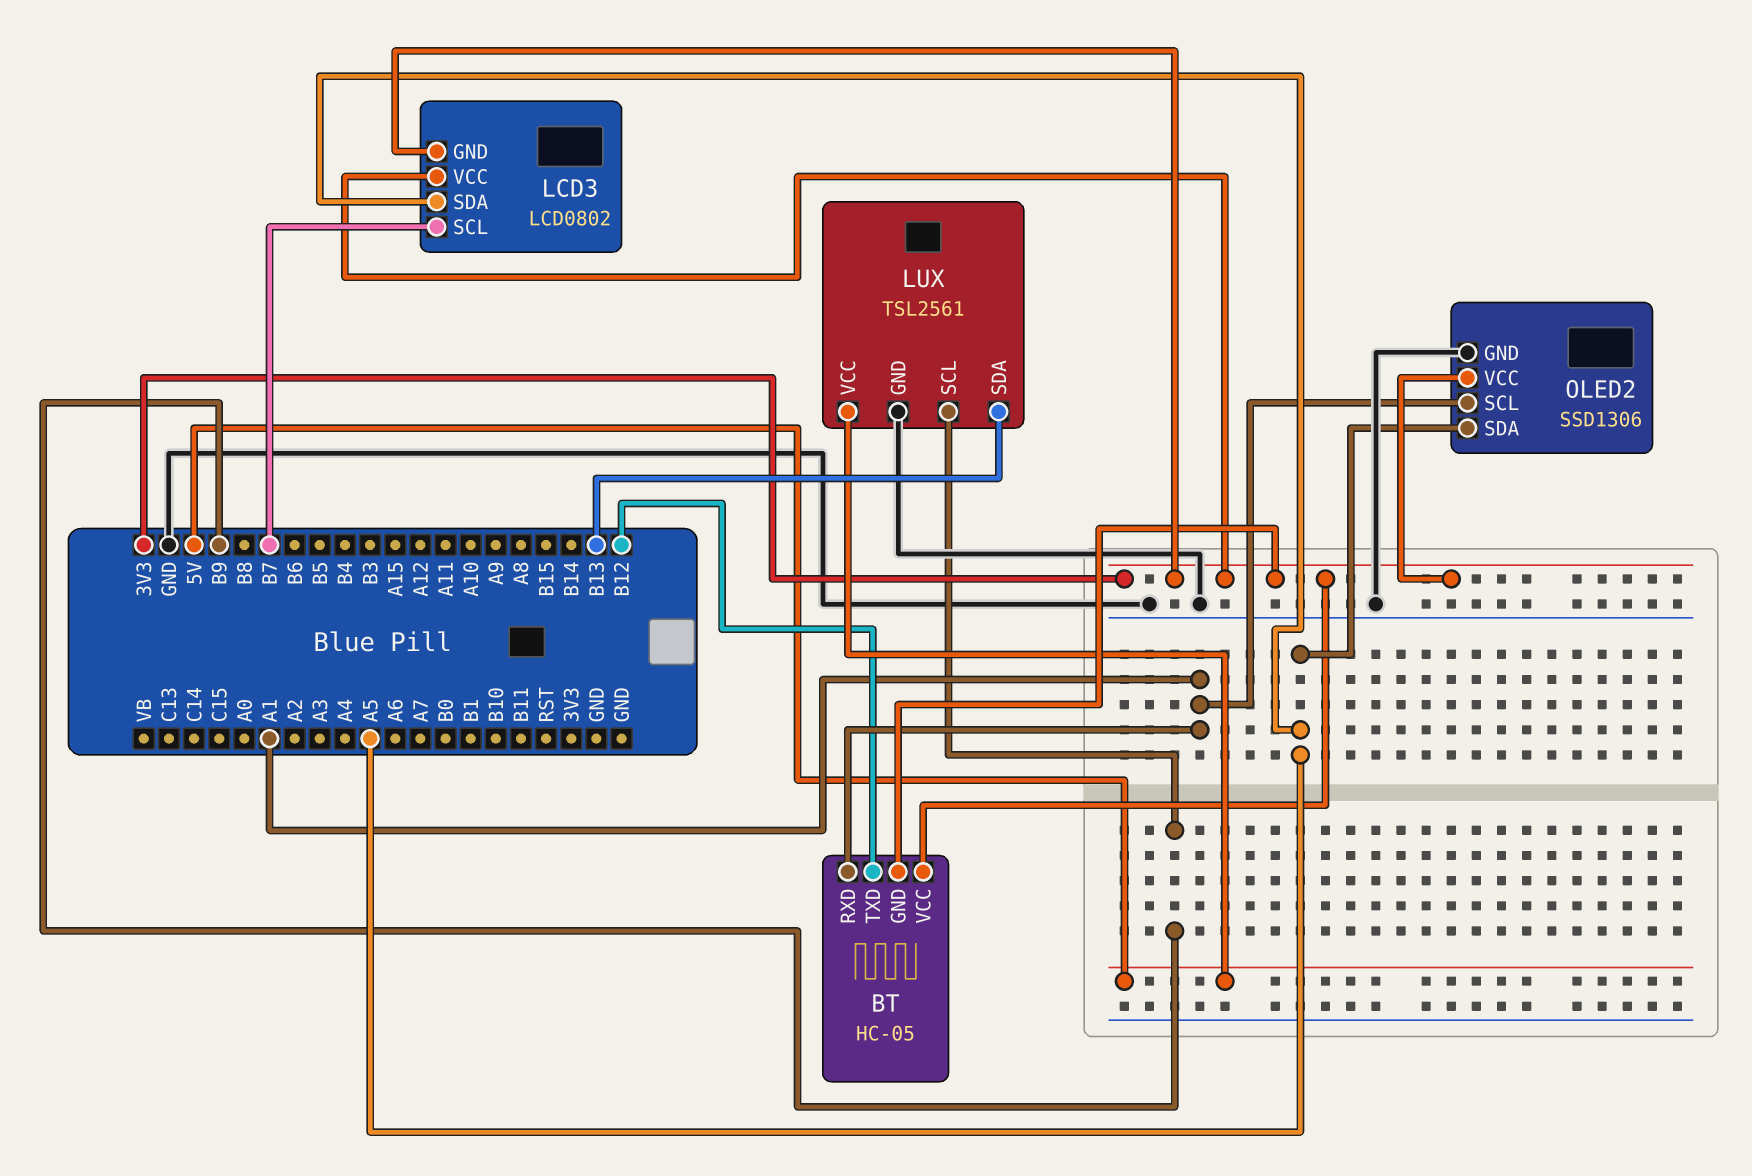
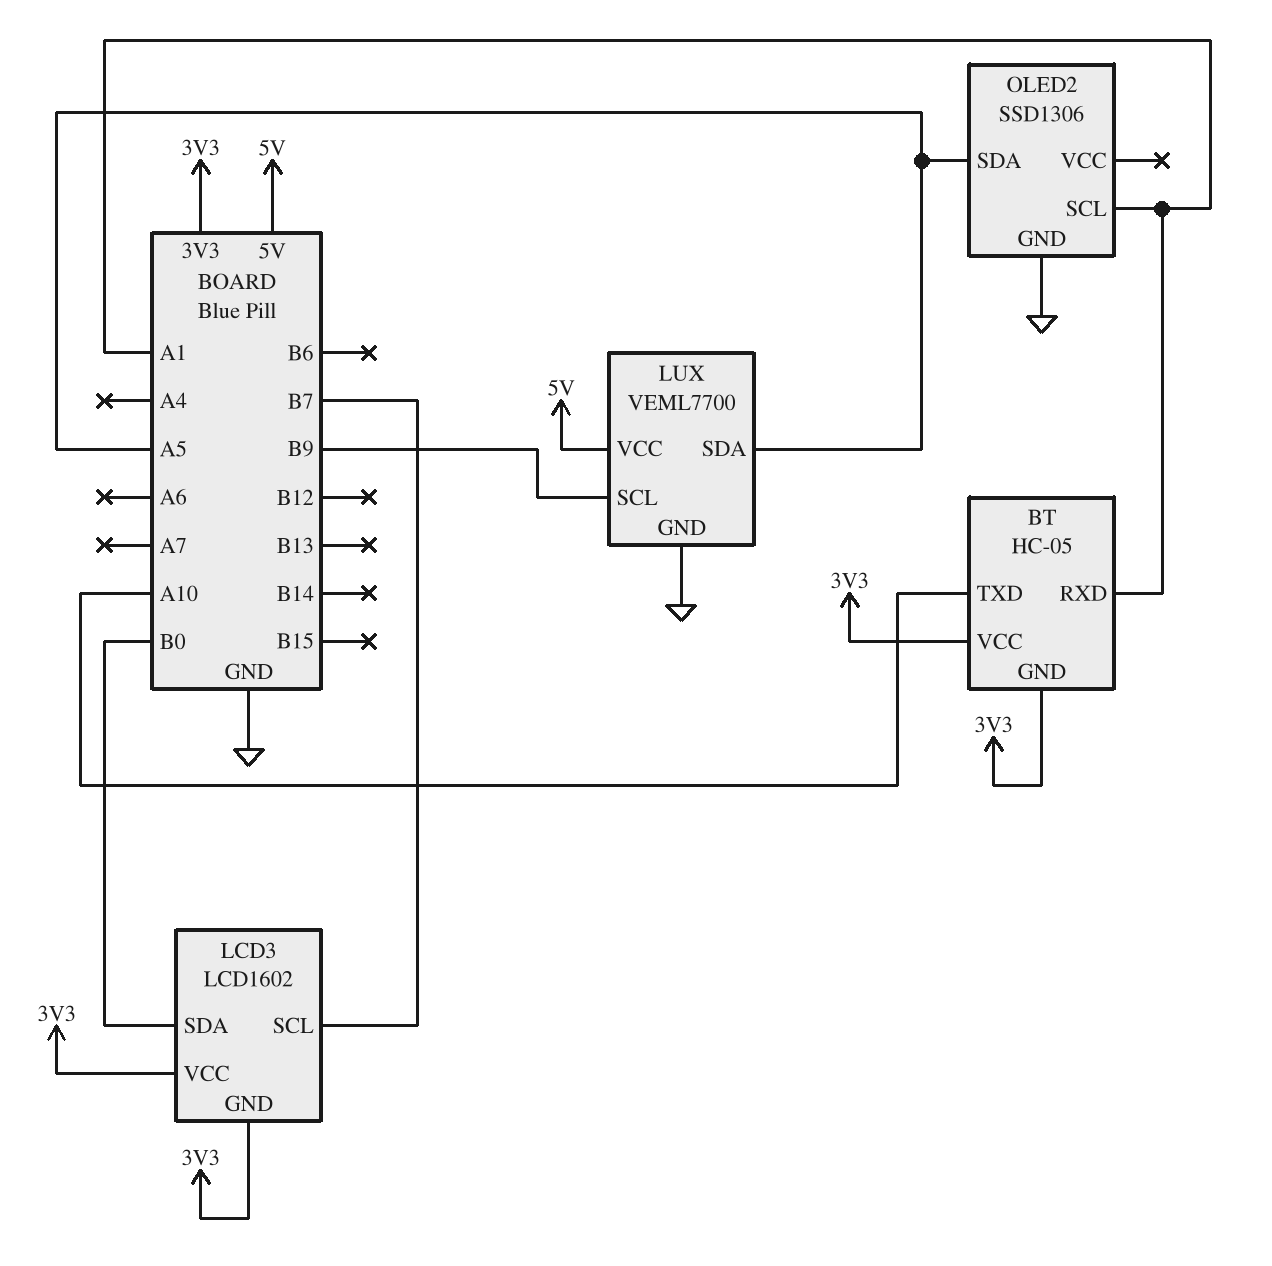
BT pin TXD: B12 -> A10
LCD3: LCD0802 -> LCD1602
LCD3 pin SDA: A5 -> B0
LUX: TSL2561 -> VEML7700
LUX pin SDA: B13 -> A5
OLED2 pin VCC: 3V3 -> none

